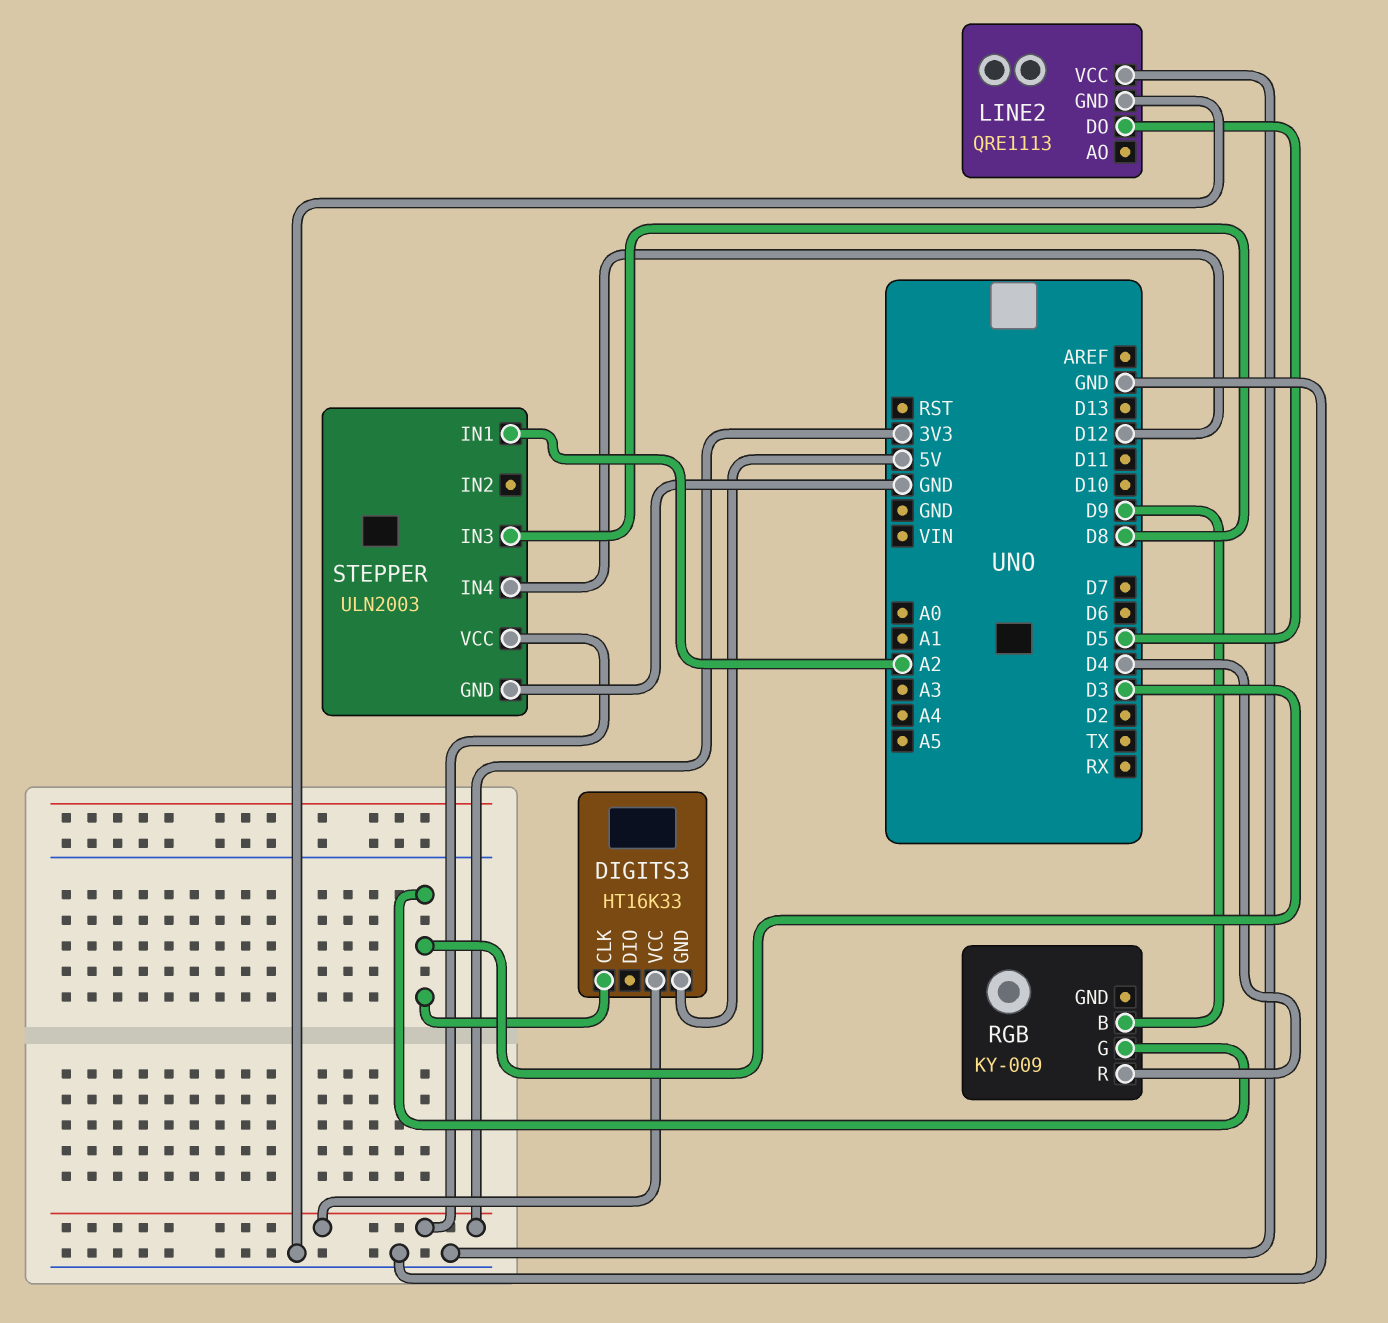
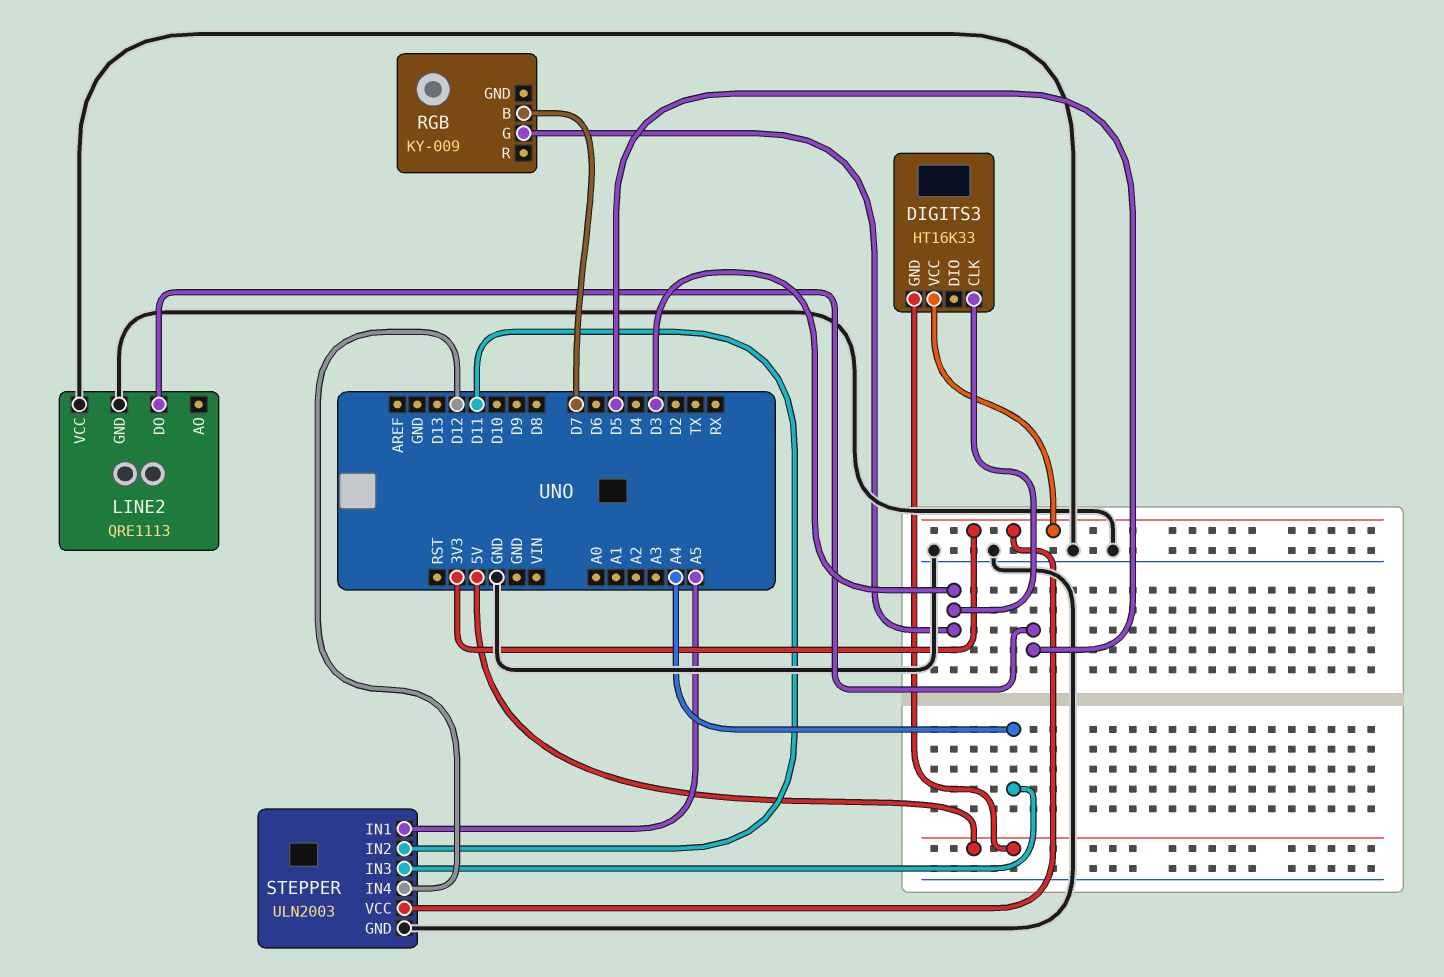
RGB pin B: D9 -> D7
RGB pin R: D4 -> none
STEPPER pin IN1: A2 -> A5
STEPPER pin IN2: none -> D11
STEPPER pin IN3: D8 -> A4

